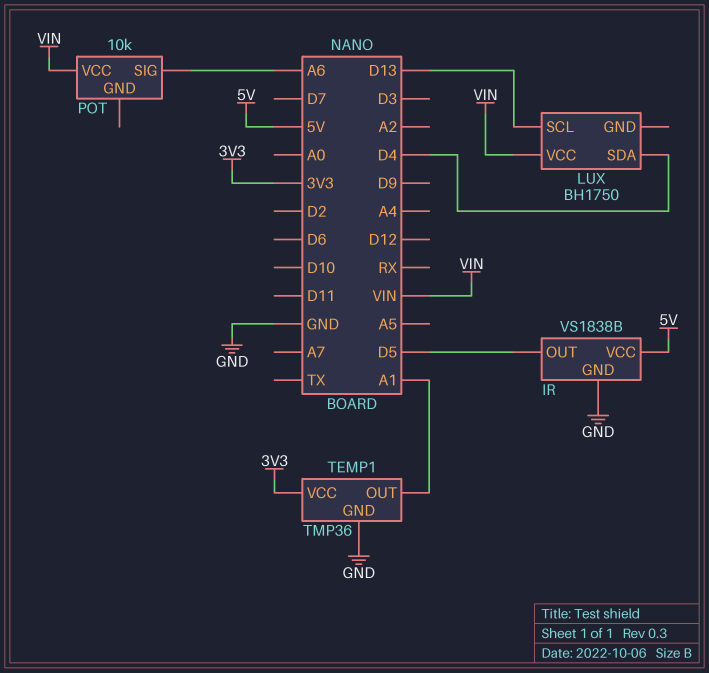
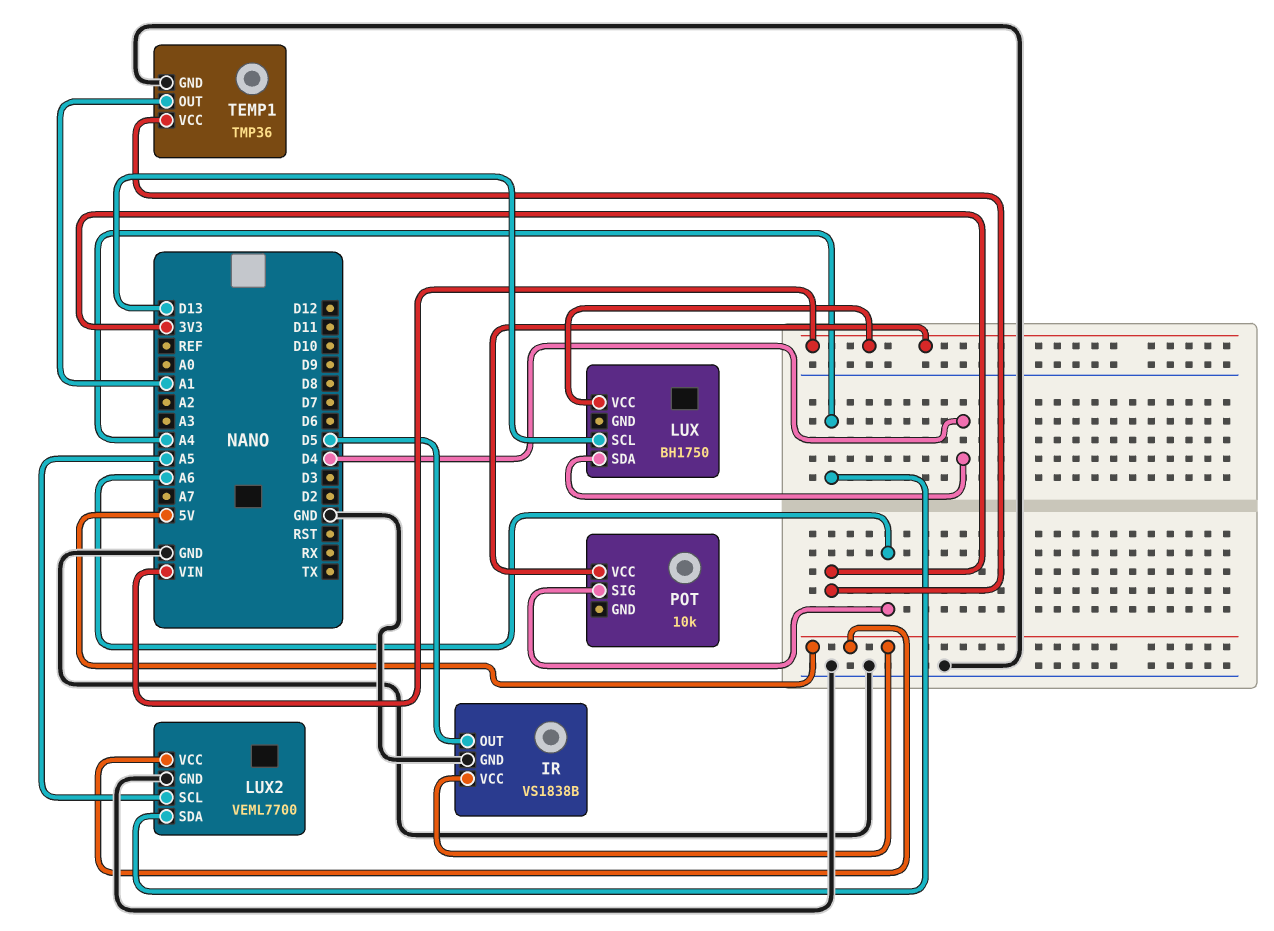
LUX2: none -> VEML7700
LUX2 pin GND: none -> GND
LUX2 pin SCL: none -> A5
LUX2 pin SDA: none -> A4
LUX2 pin VCC: none -> 5V

